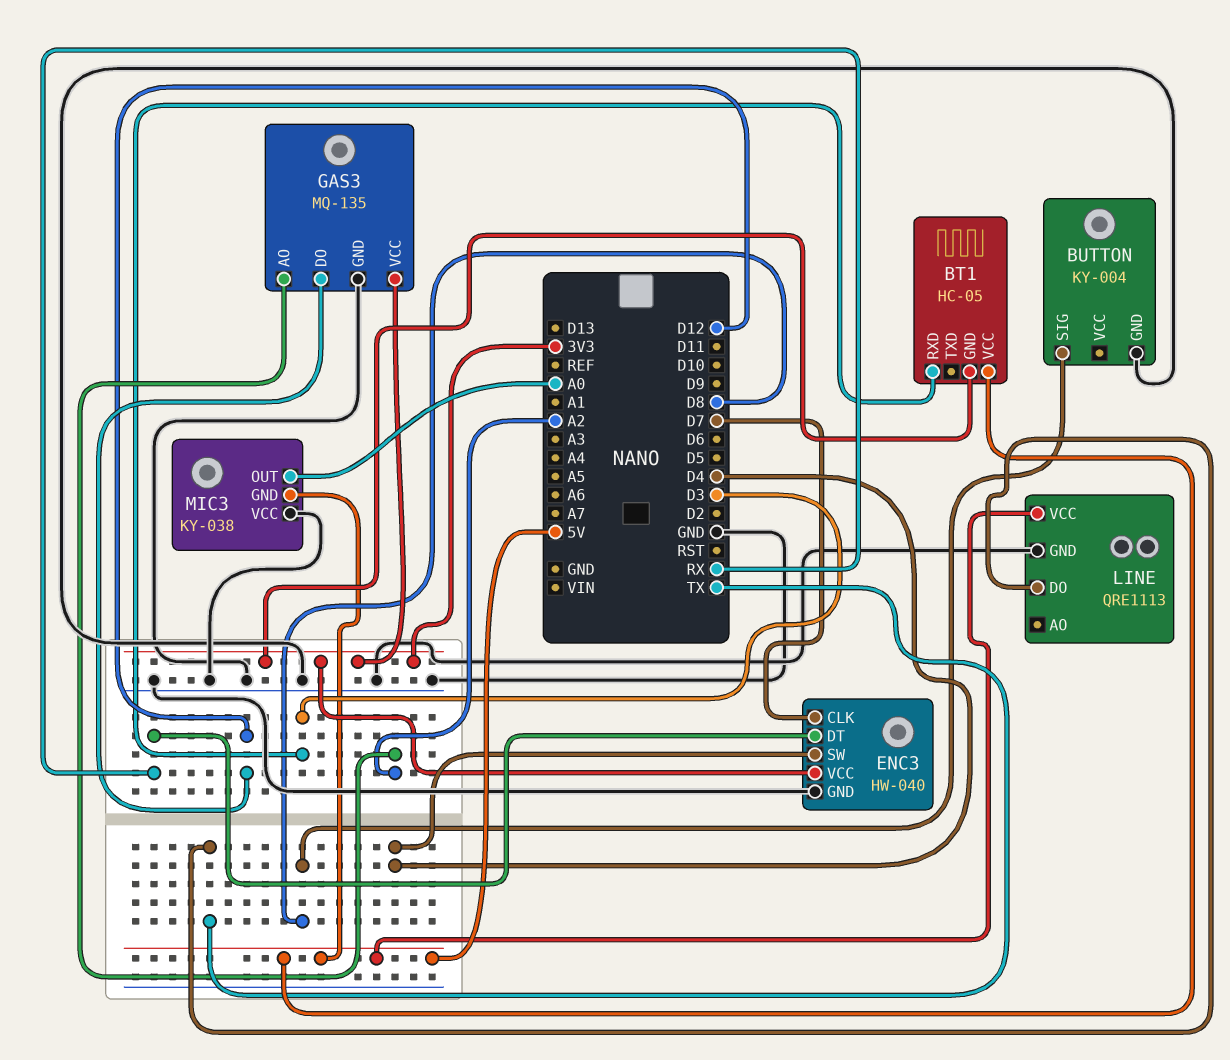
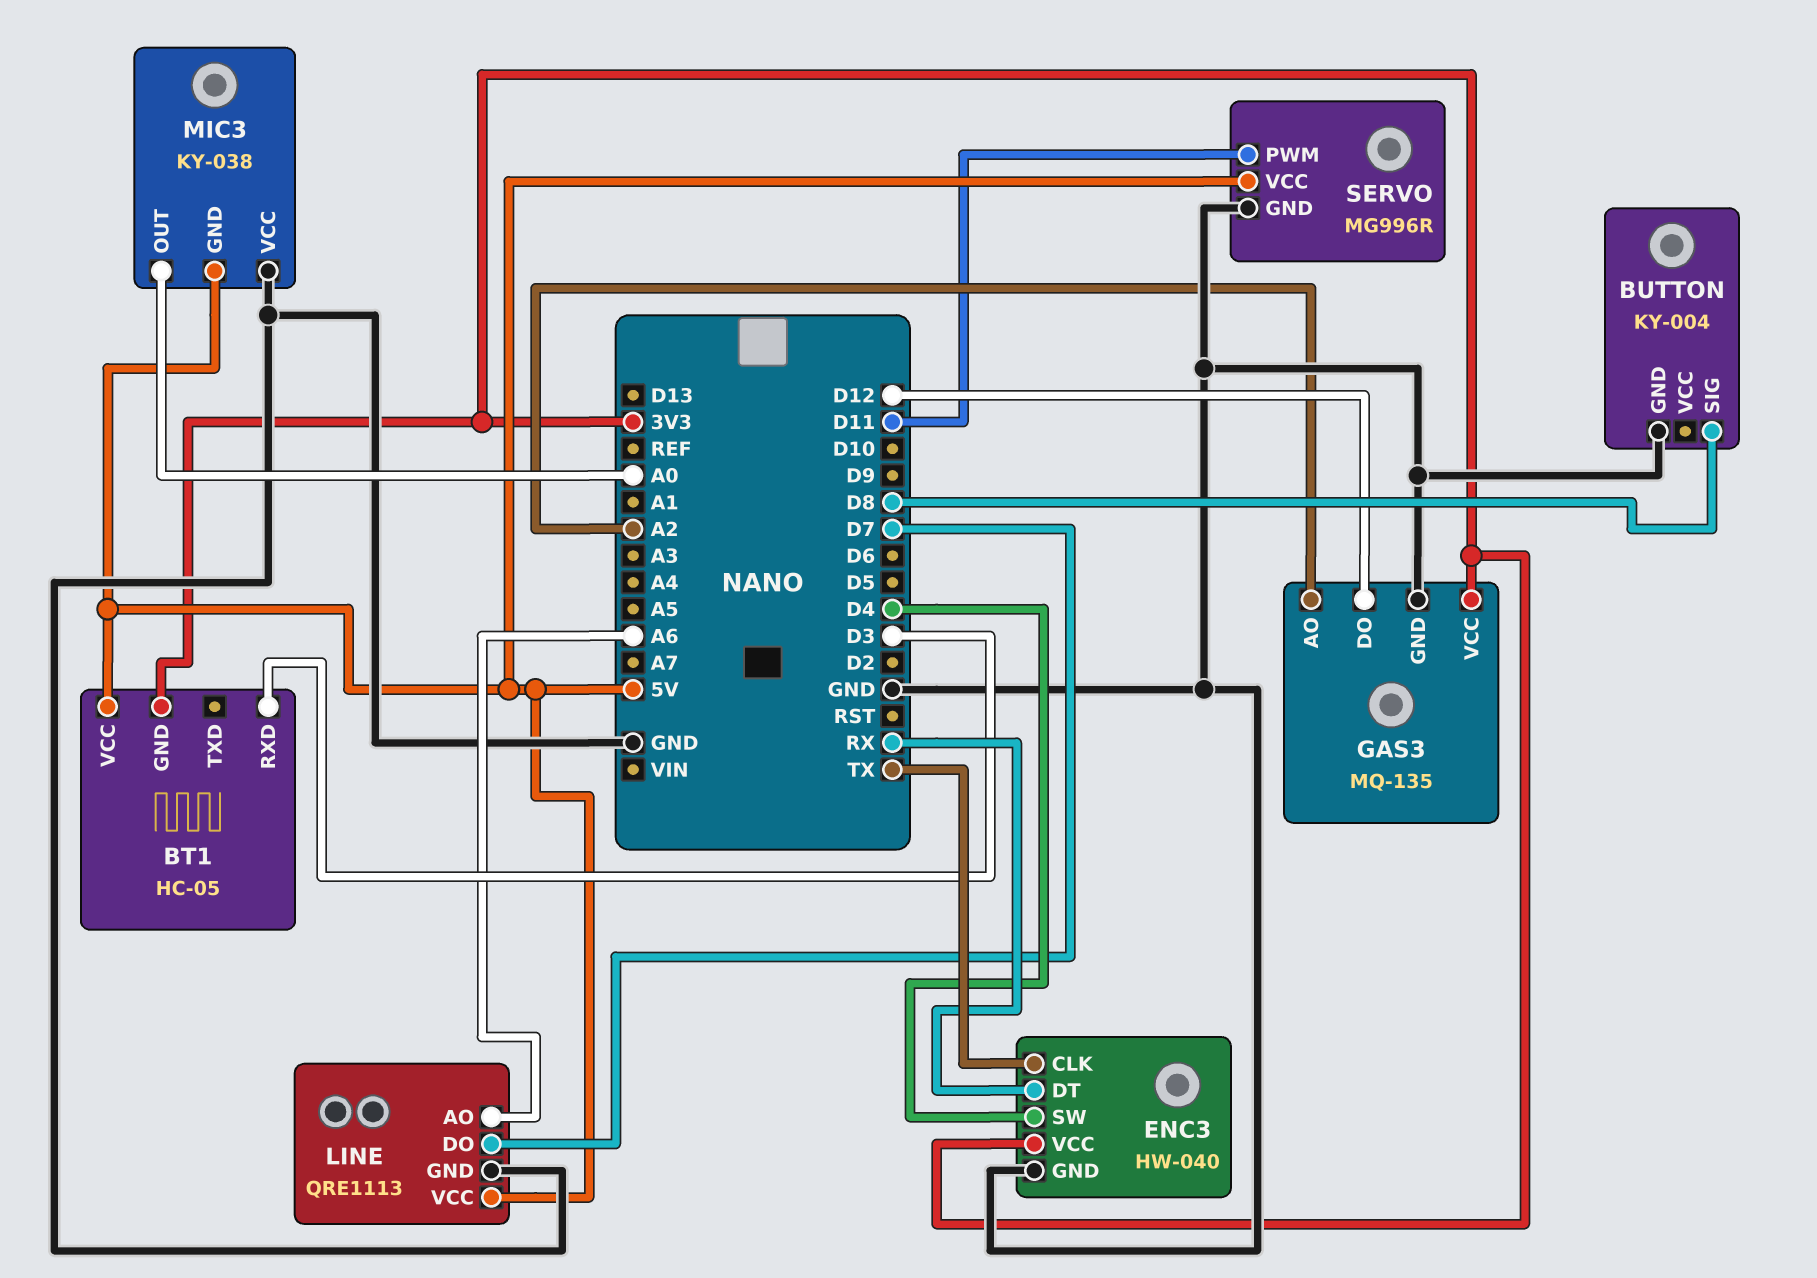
ENC3 pin CLK: D7 -> TX
LINE pin AO: none -> A6
LINE pin DO: TX -> D7
SERVO: none -> MG996R
SERVO pin GND: none -> GND
SERVO pin PWM: none -> D11
SERVO pin VCC: none -> 5V

